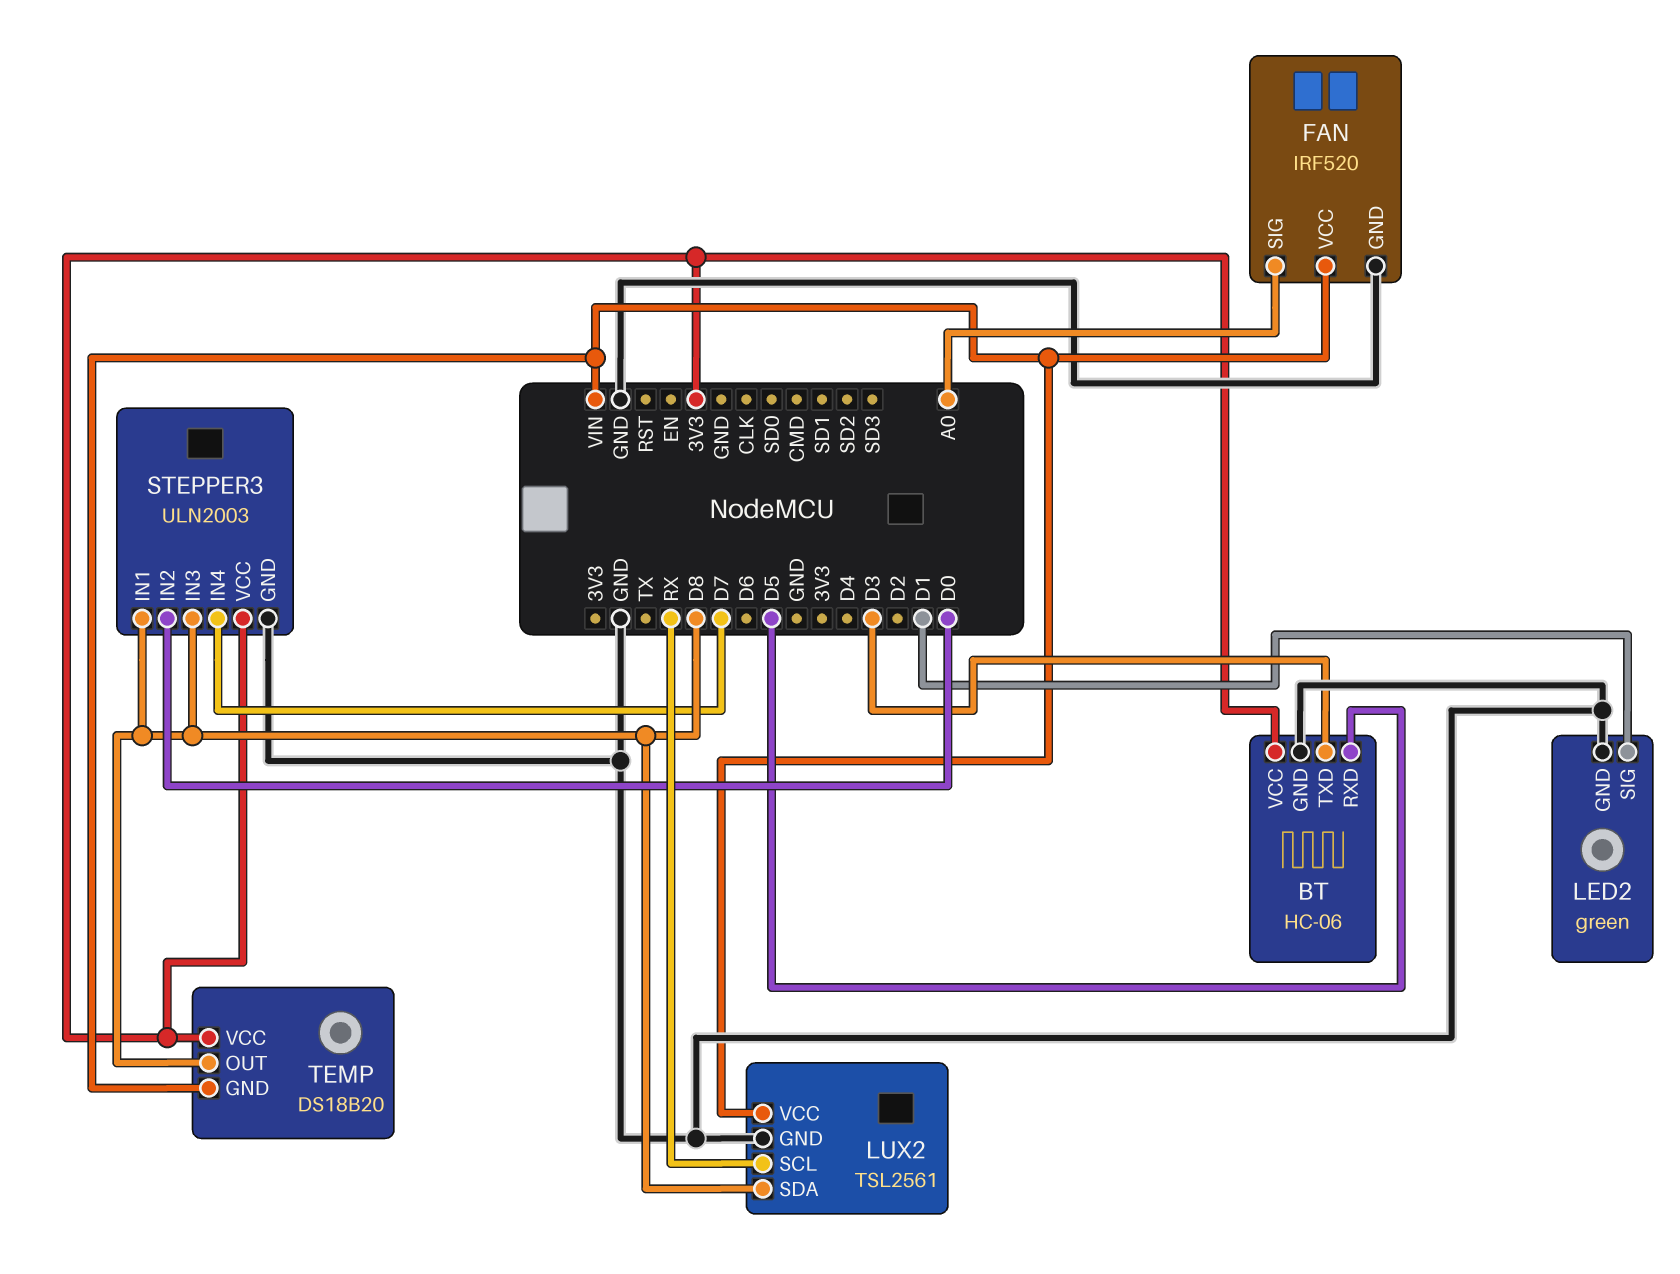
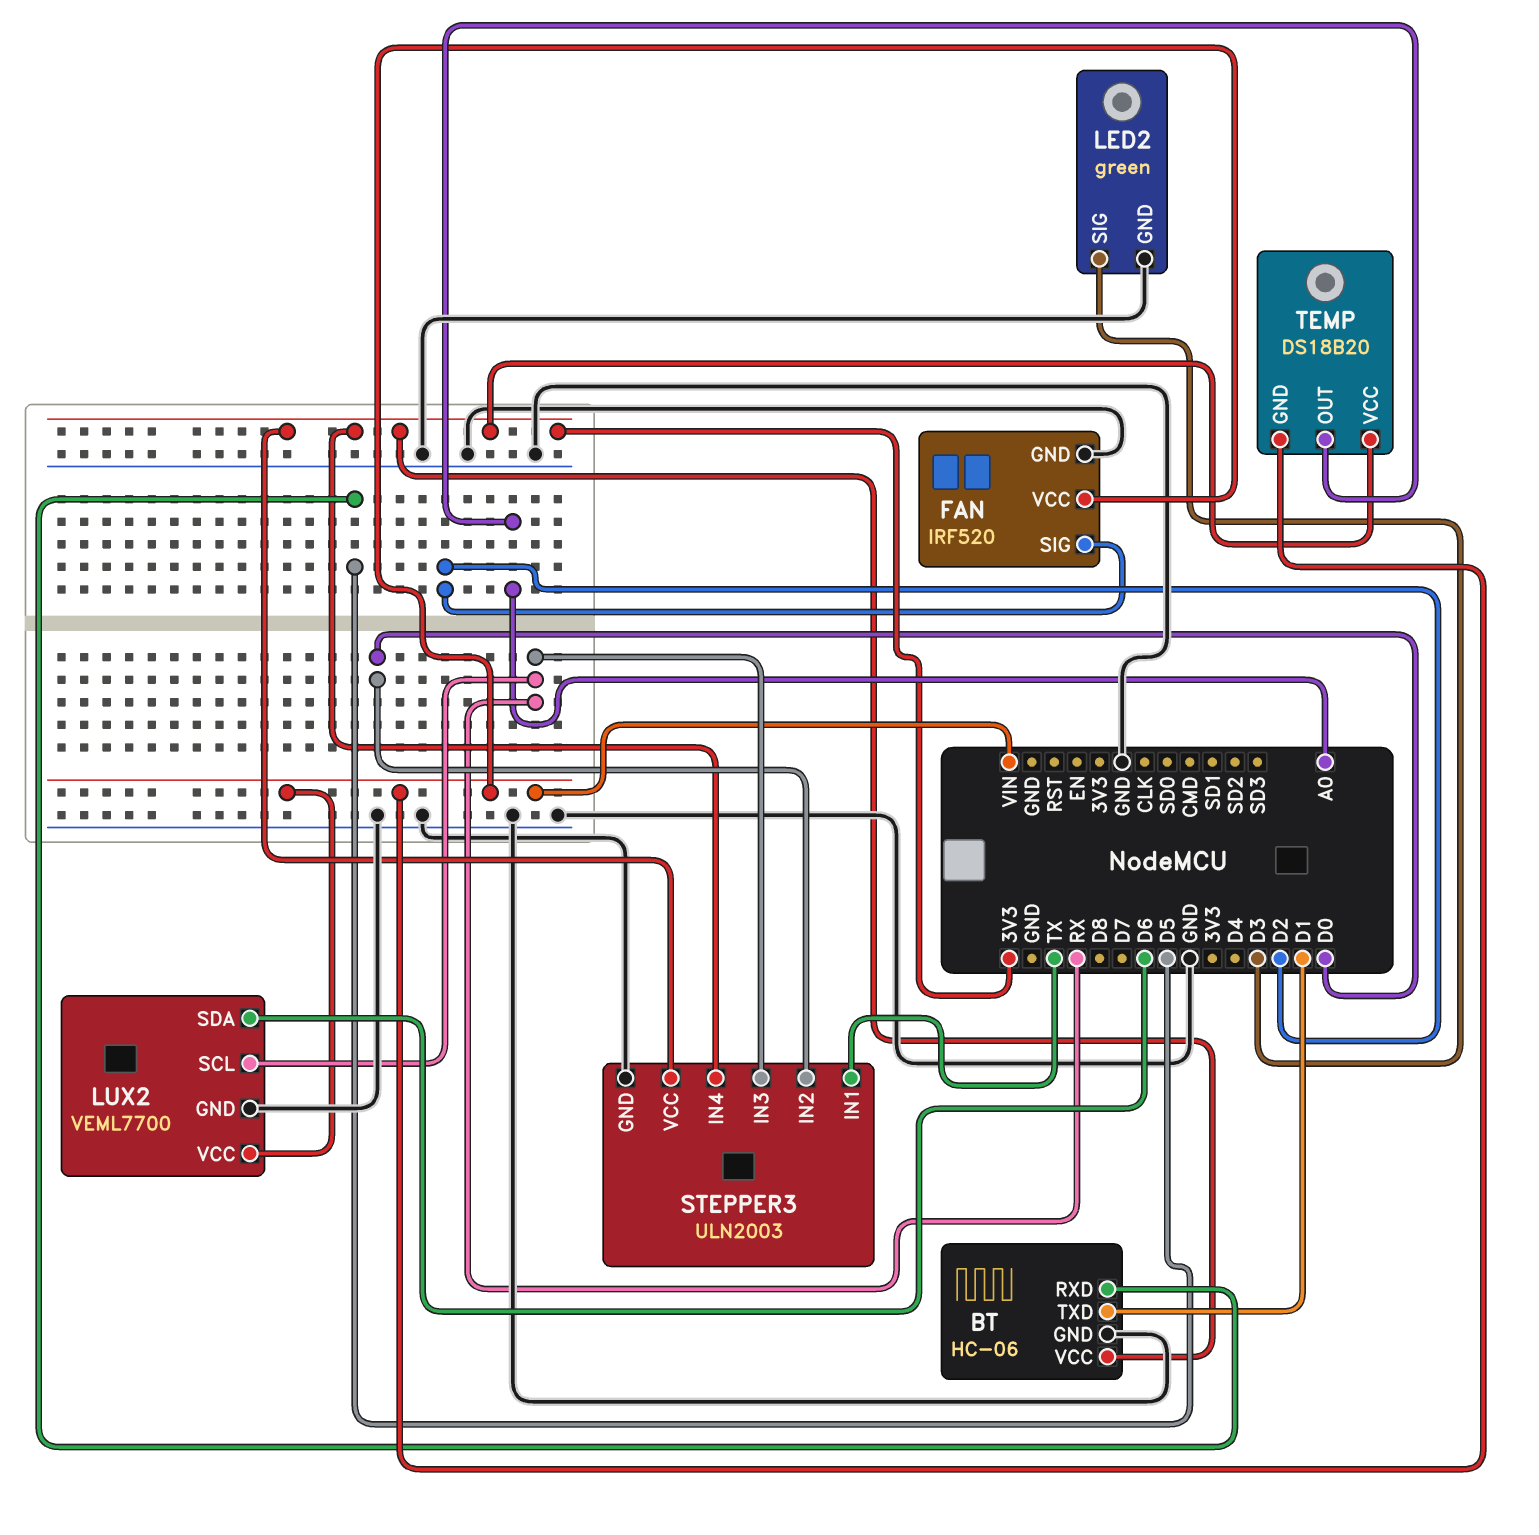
BT pin TXD: D3 -> D1
FAN pin SIG: A0 -> D2
LED2 pin SIG: D1 -> D3
LUX2: TSL2561 -> VEML7700
LUX2 pin SDA: D8 -> D6
STEPPER3 pin IN1: D8 -> TX
STEPPER3 pin IN3: D8 -> RX
STEPPER3 pin IN4: D7 -> 3V3
TEMP pin OUT: D8 -> A0

